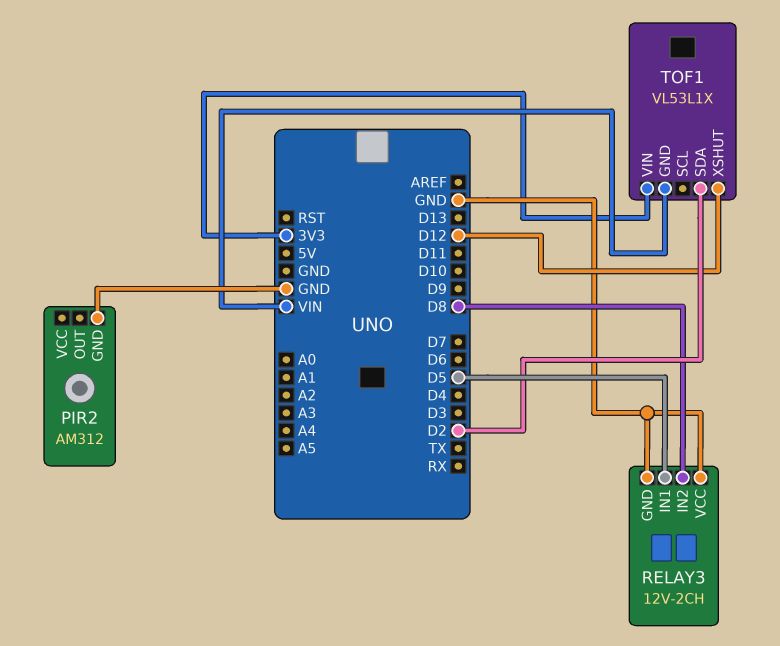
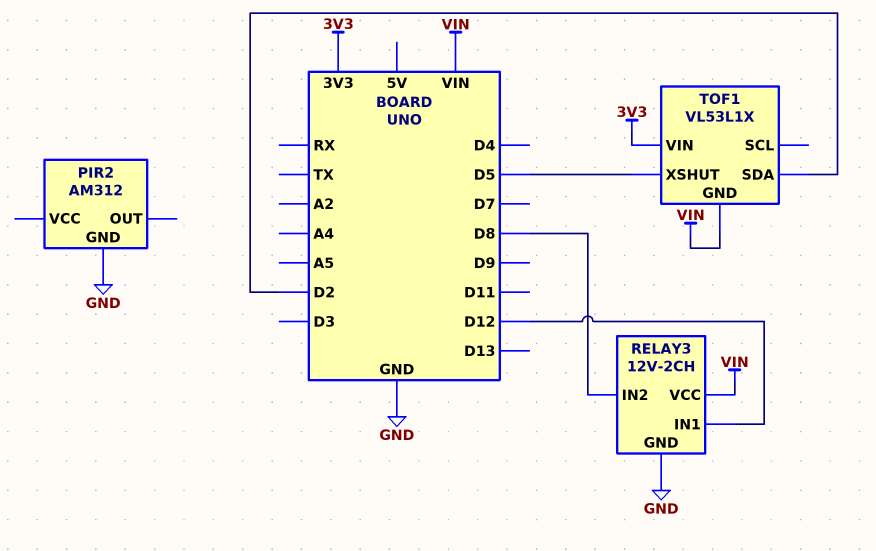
RELAY3 pin IN1: D5 -> D12
RELAY3 pin VCC: GND -> VIN
TOF1 pin XSHUT: D12 -> D5

